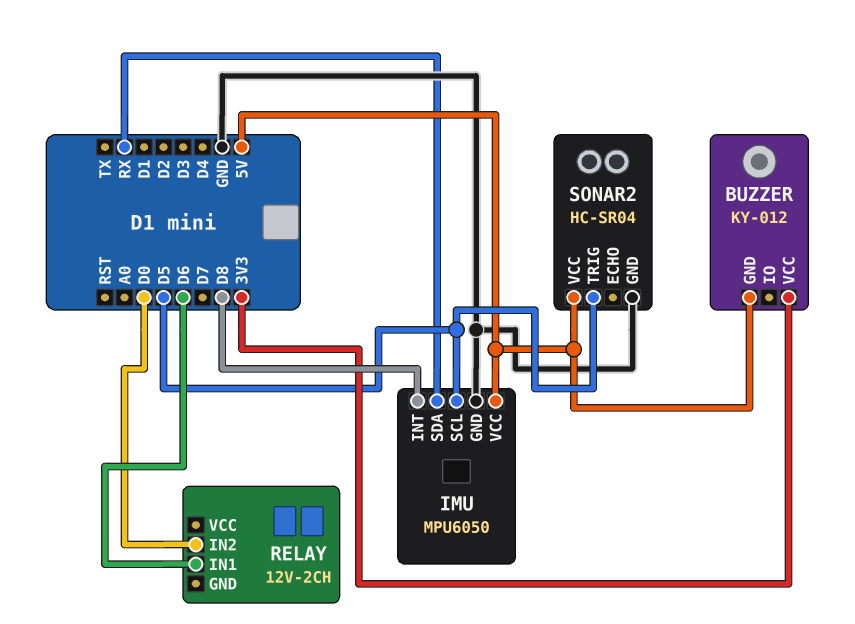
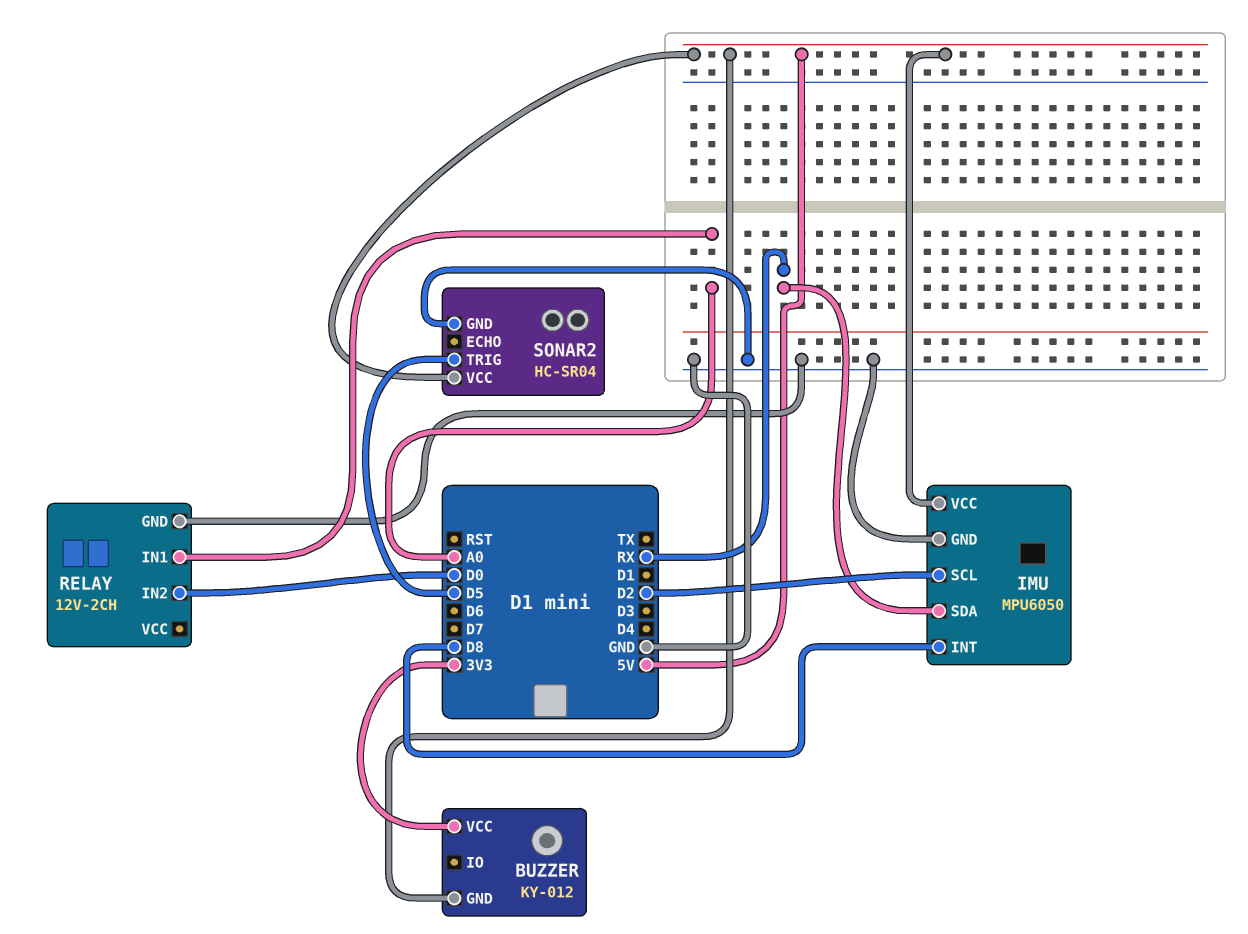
IMU pin SCL: D5 -> D2
RELAY pin GND: none -> GND
RELAY pin IN1: D6 -> A0

